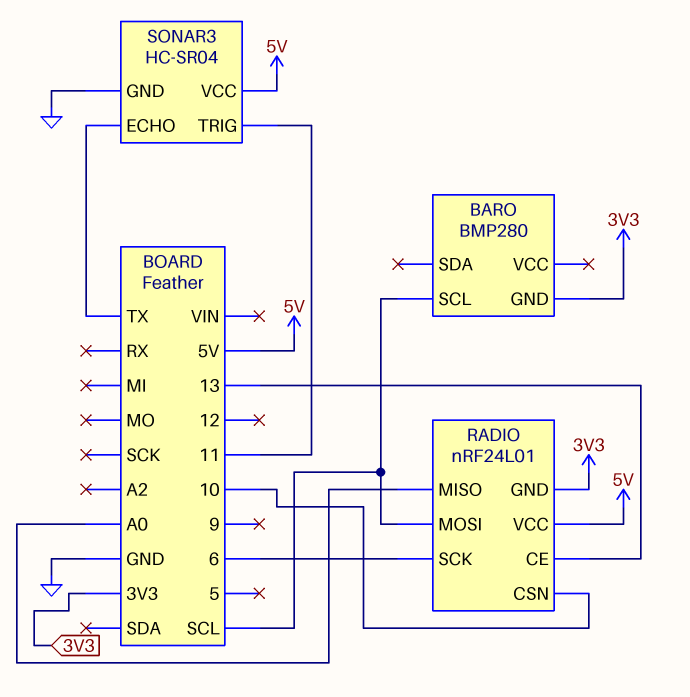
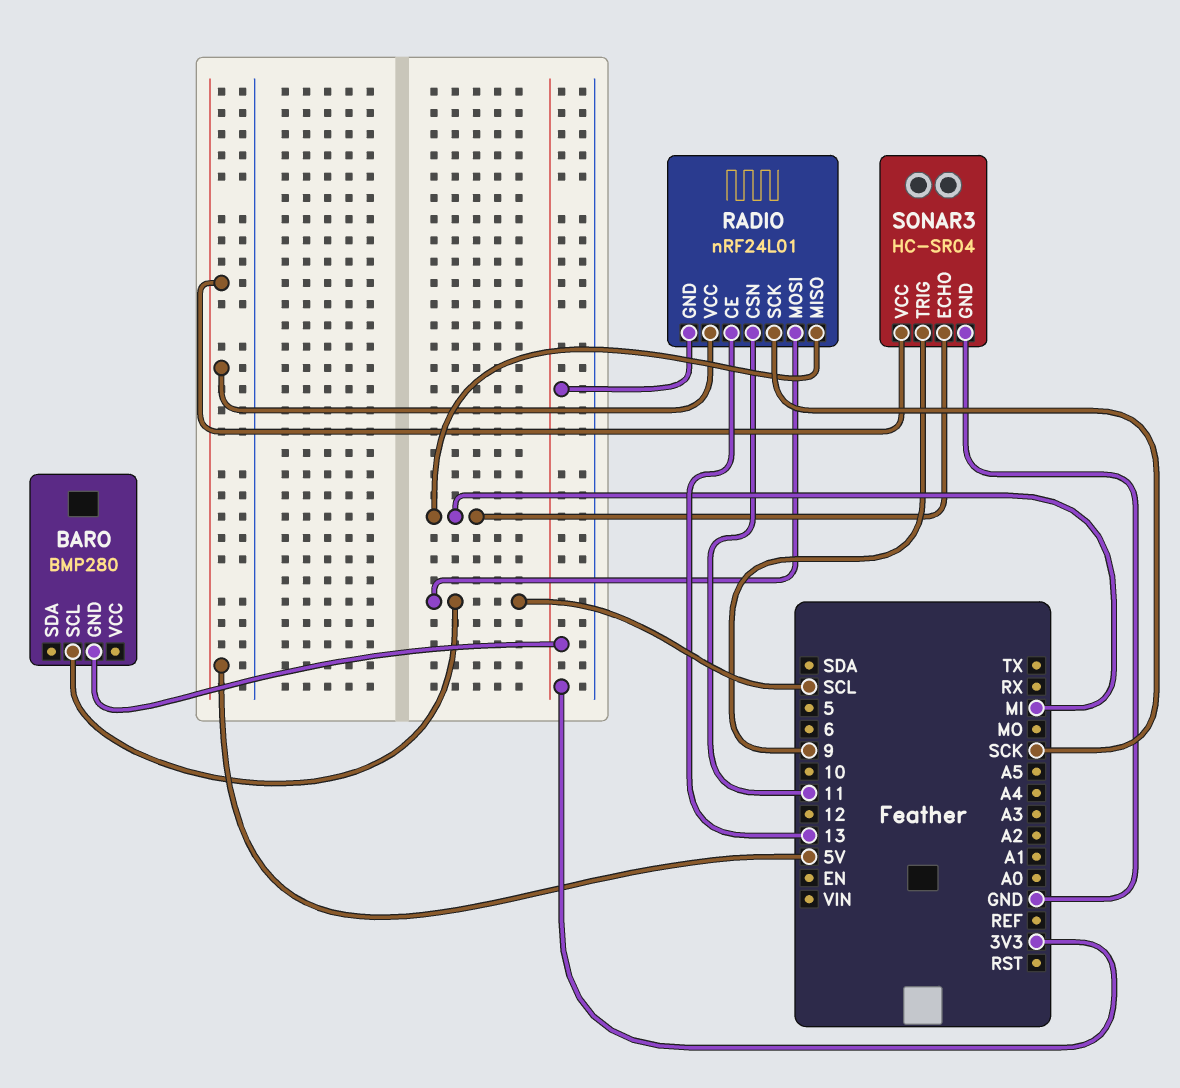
RADIO pin CSN: 10 -> 11
RADIO pin MISO: A0 -> MI
RADIO pin SCK: 6 -> SCK
SONAR3 pin ECHO: TX -> MI
SONAR3 pin TRIG: 11 -> 9

